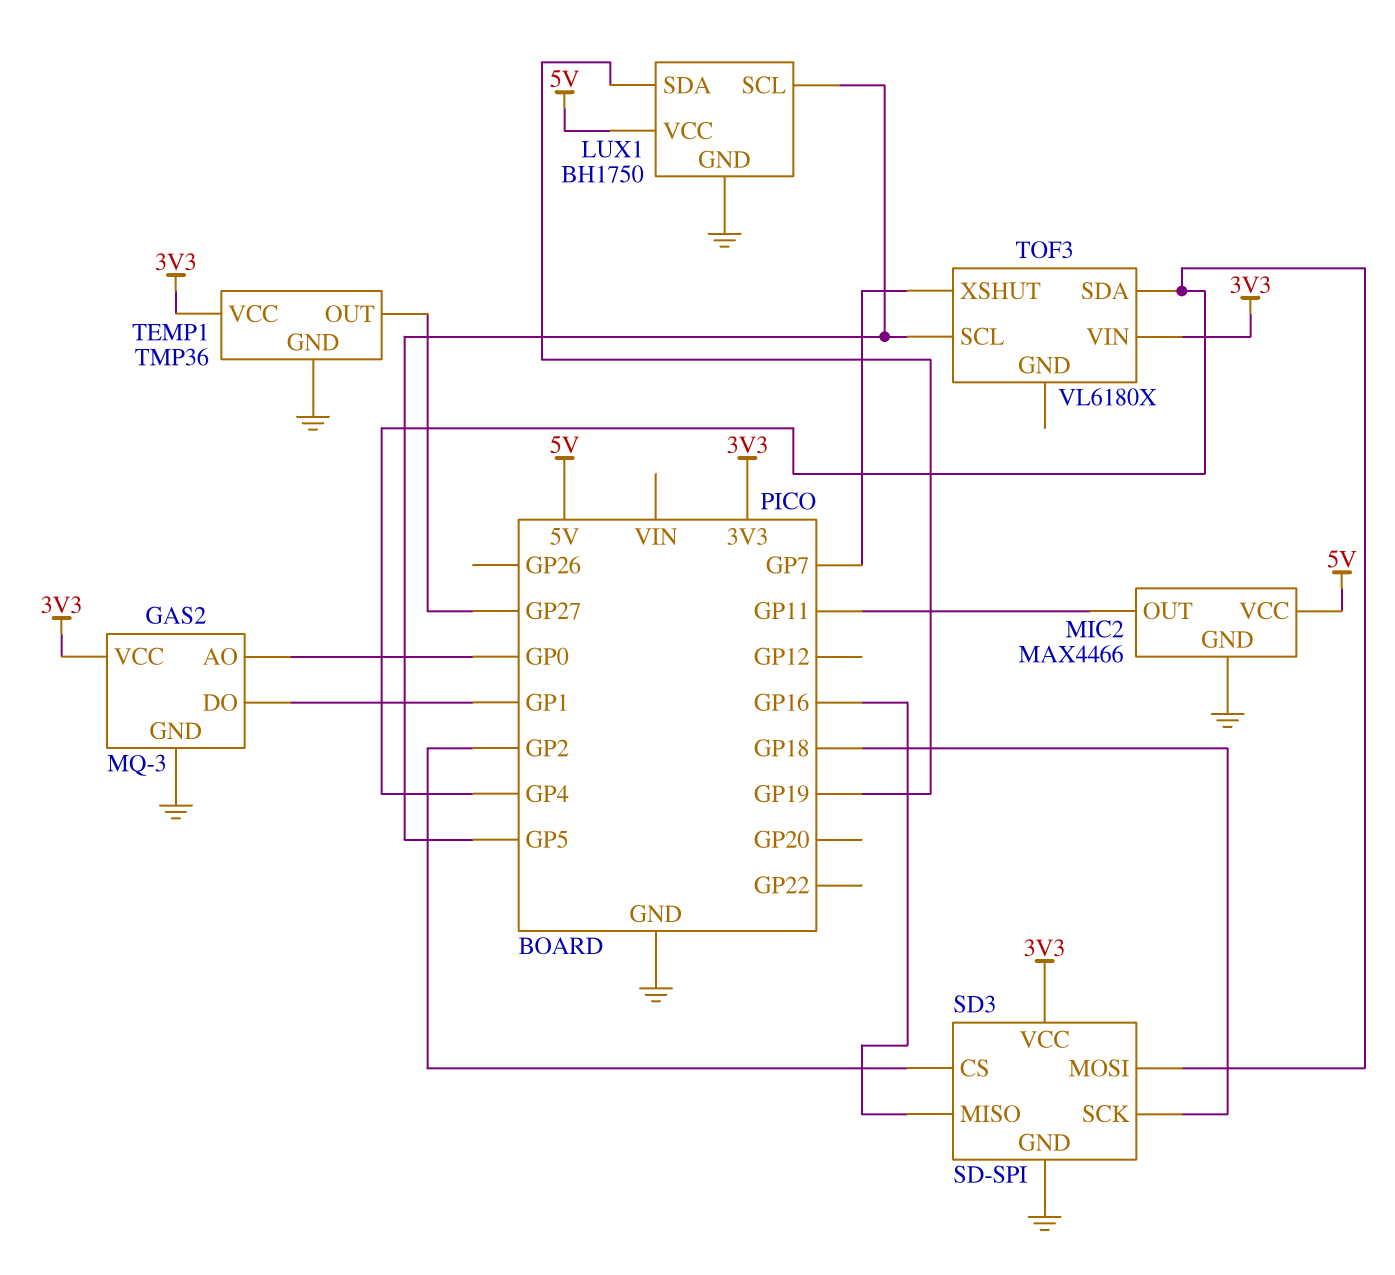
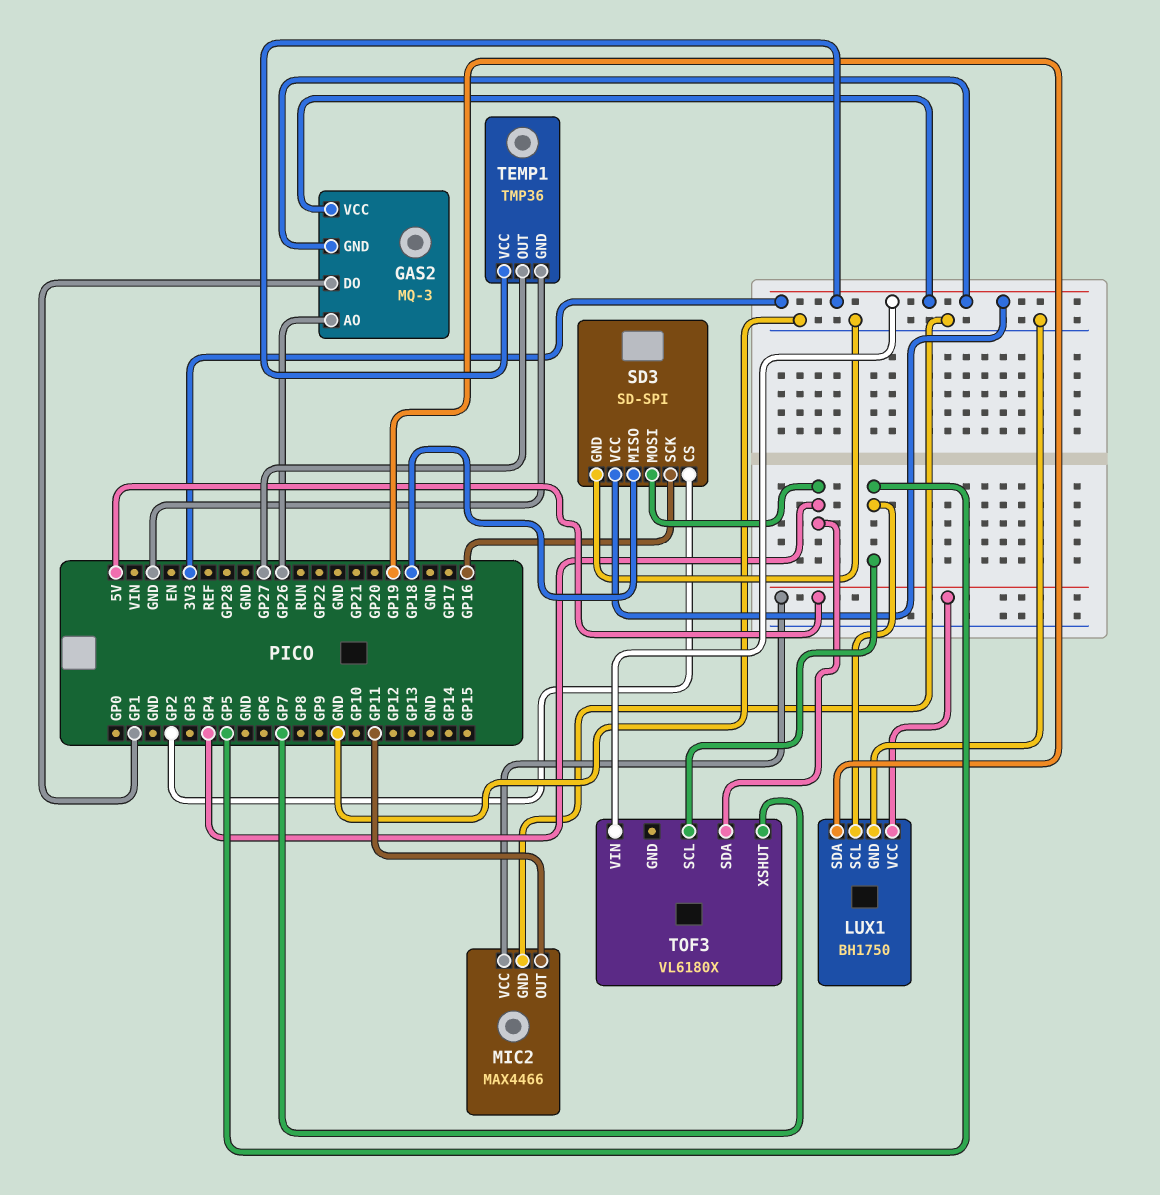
GAS2 pin AO: GP0 -> GP26
GAS2 pin GND: GND -> 3V3
SD3 pin MISO: GP16 -> GP18
SD3 pin SCK: GP18 -> GP16

